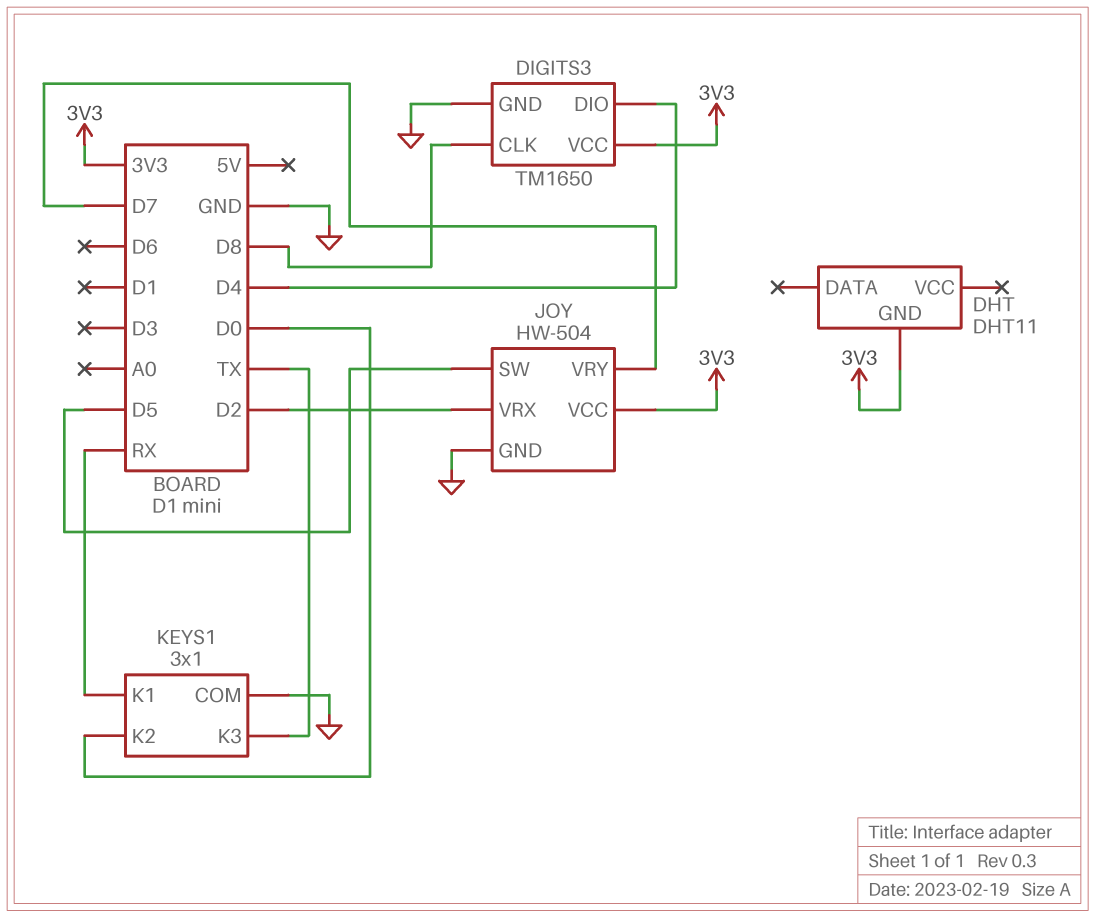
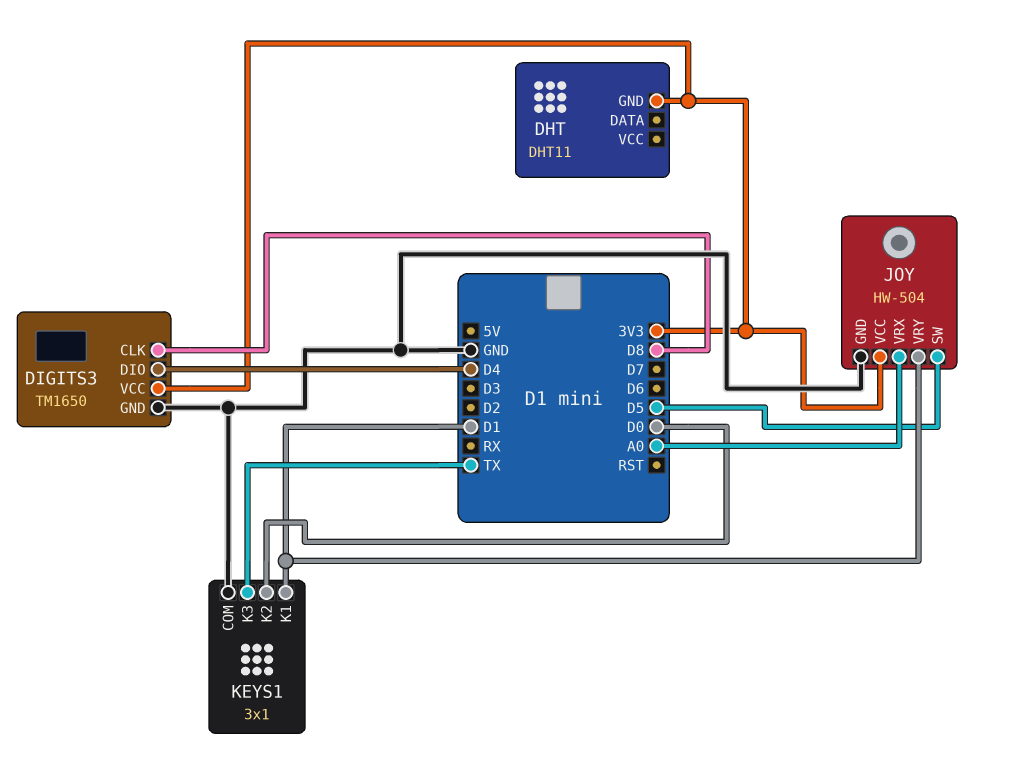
JOY pin VRX: D2 -> A0
JOY pin VRY: D7 -> D1
KEYS1 pin K1: RX -> D1

